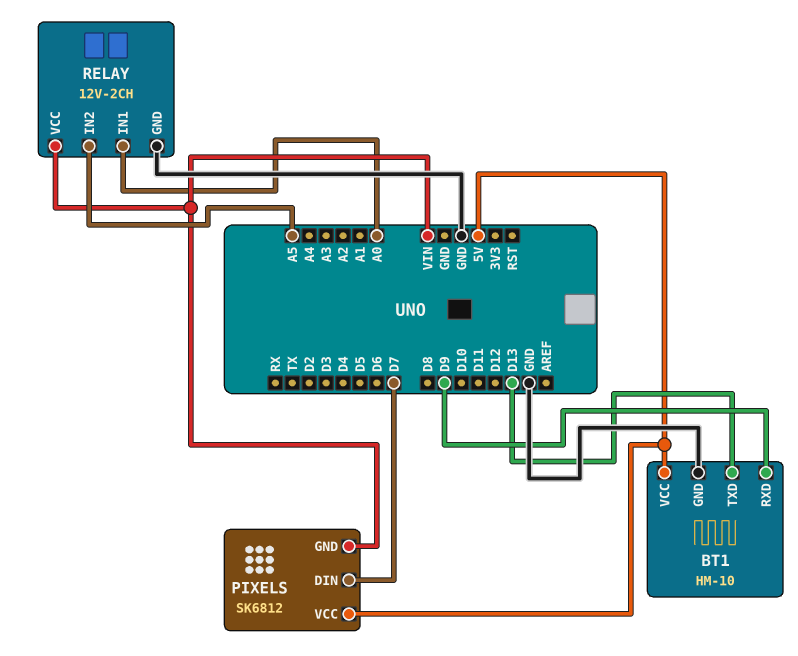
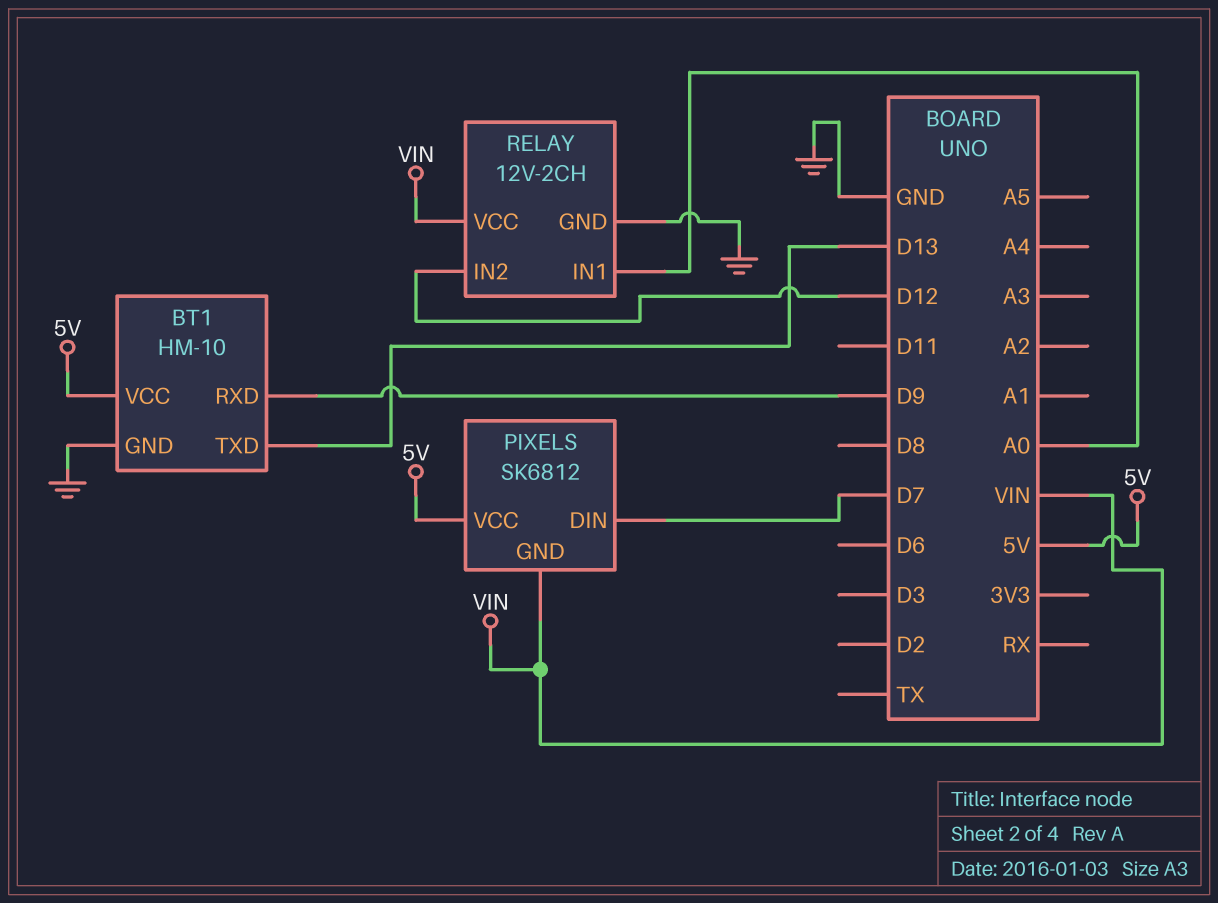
RELAY pin IN2: A5 -> D12

